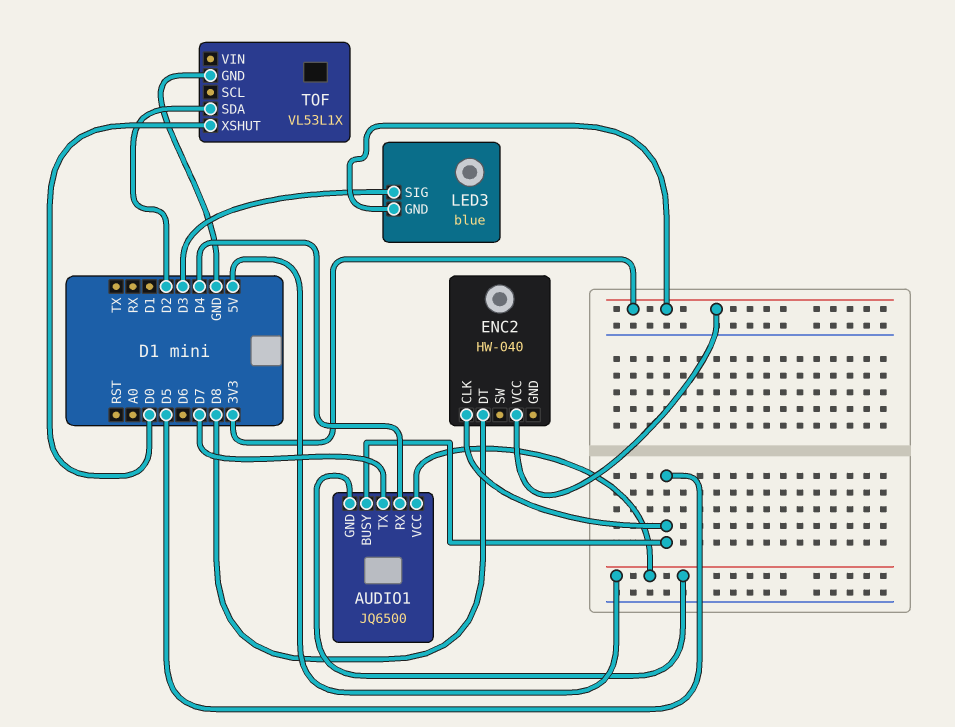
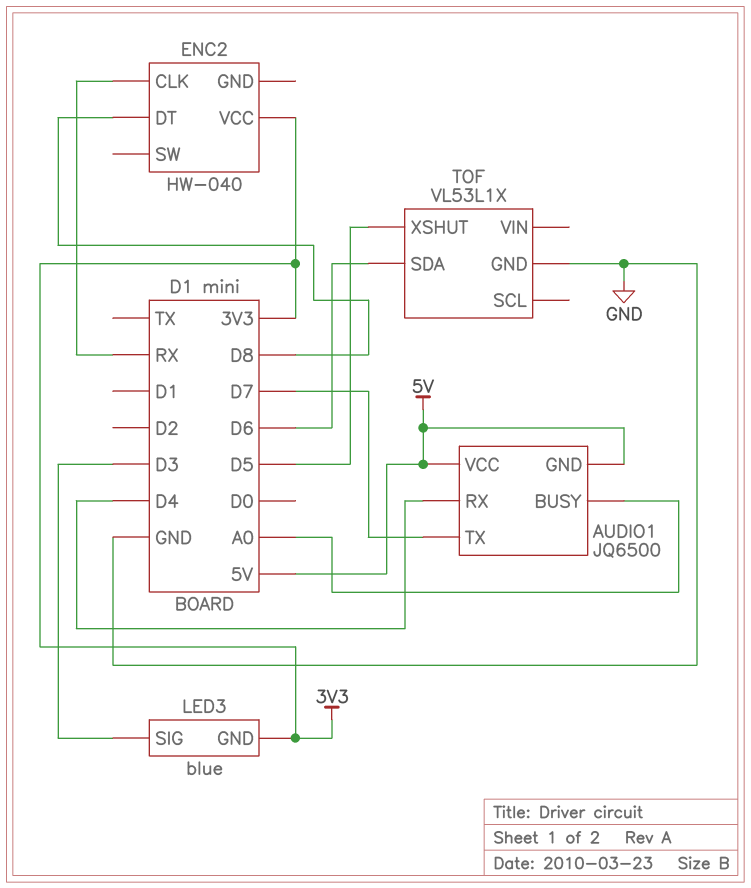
AUDIO1 pin BUSY: D5 -> A0
ENC2 pin CLK: D5 -> RX
TOF pin SDA: D2 -> D6
TOF pin XSHUT: D0 -> D5

